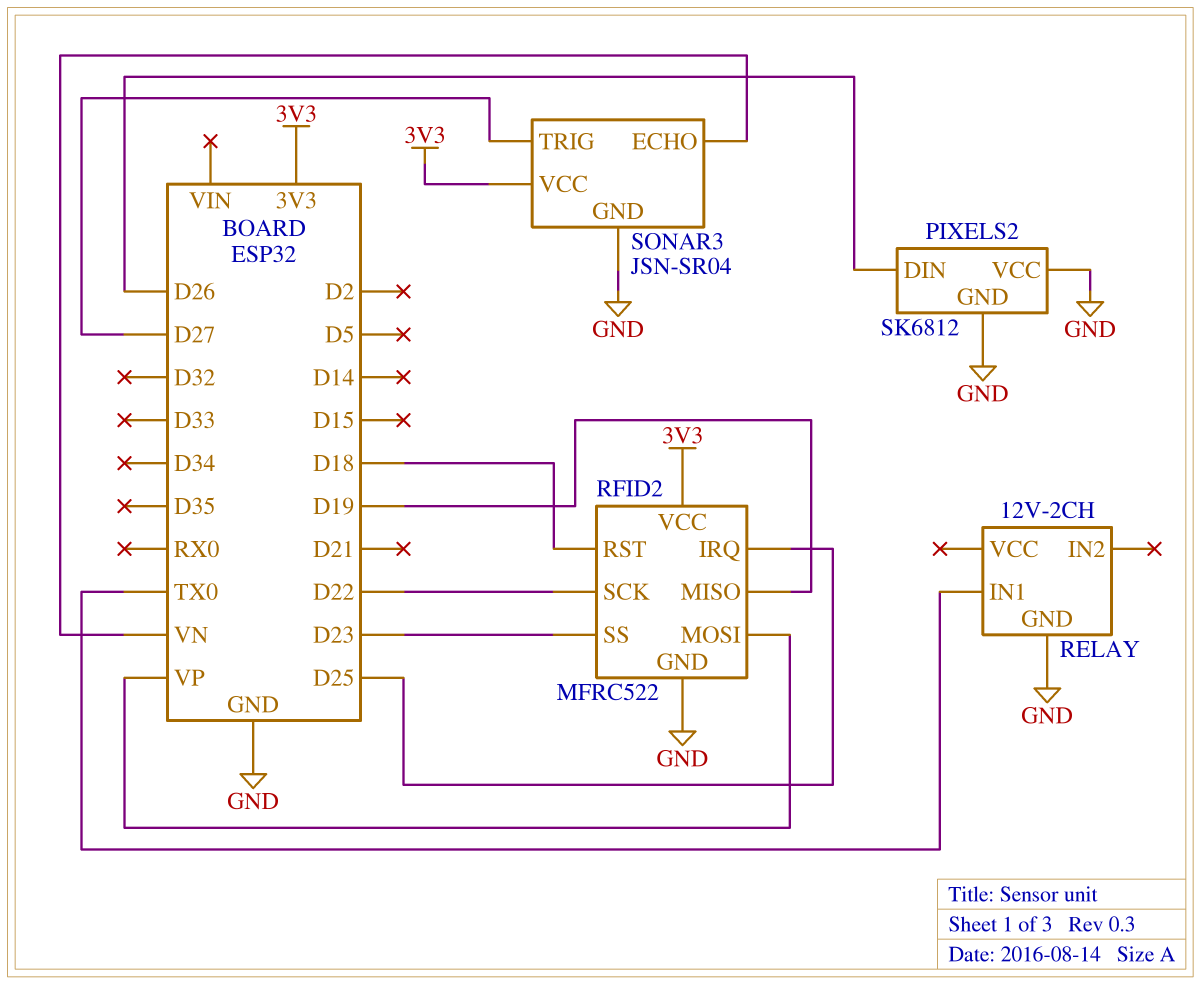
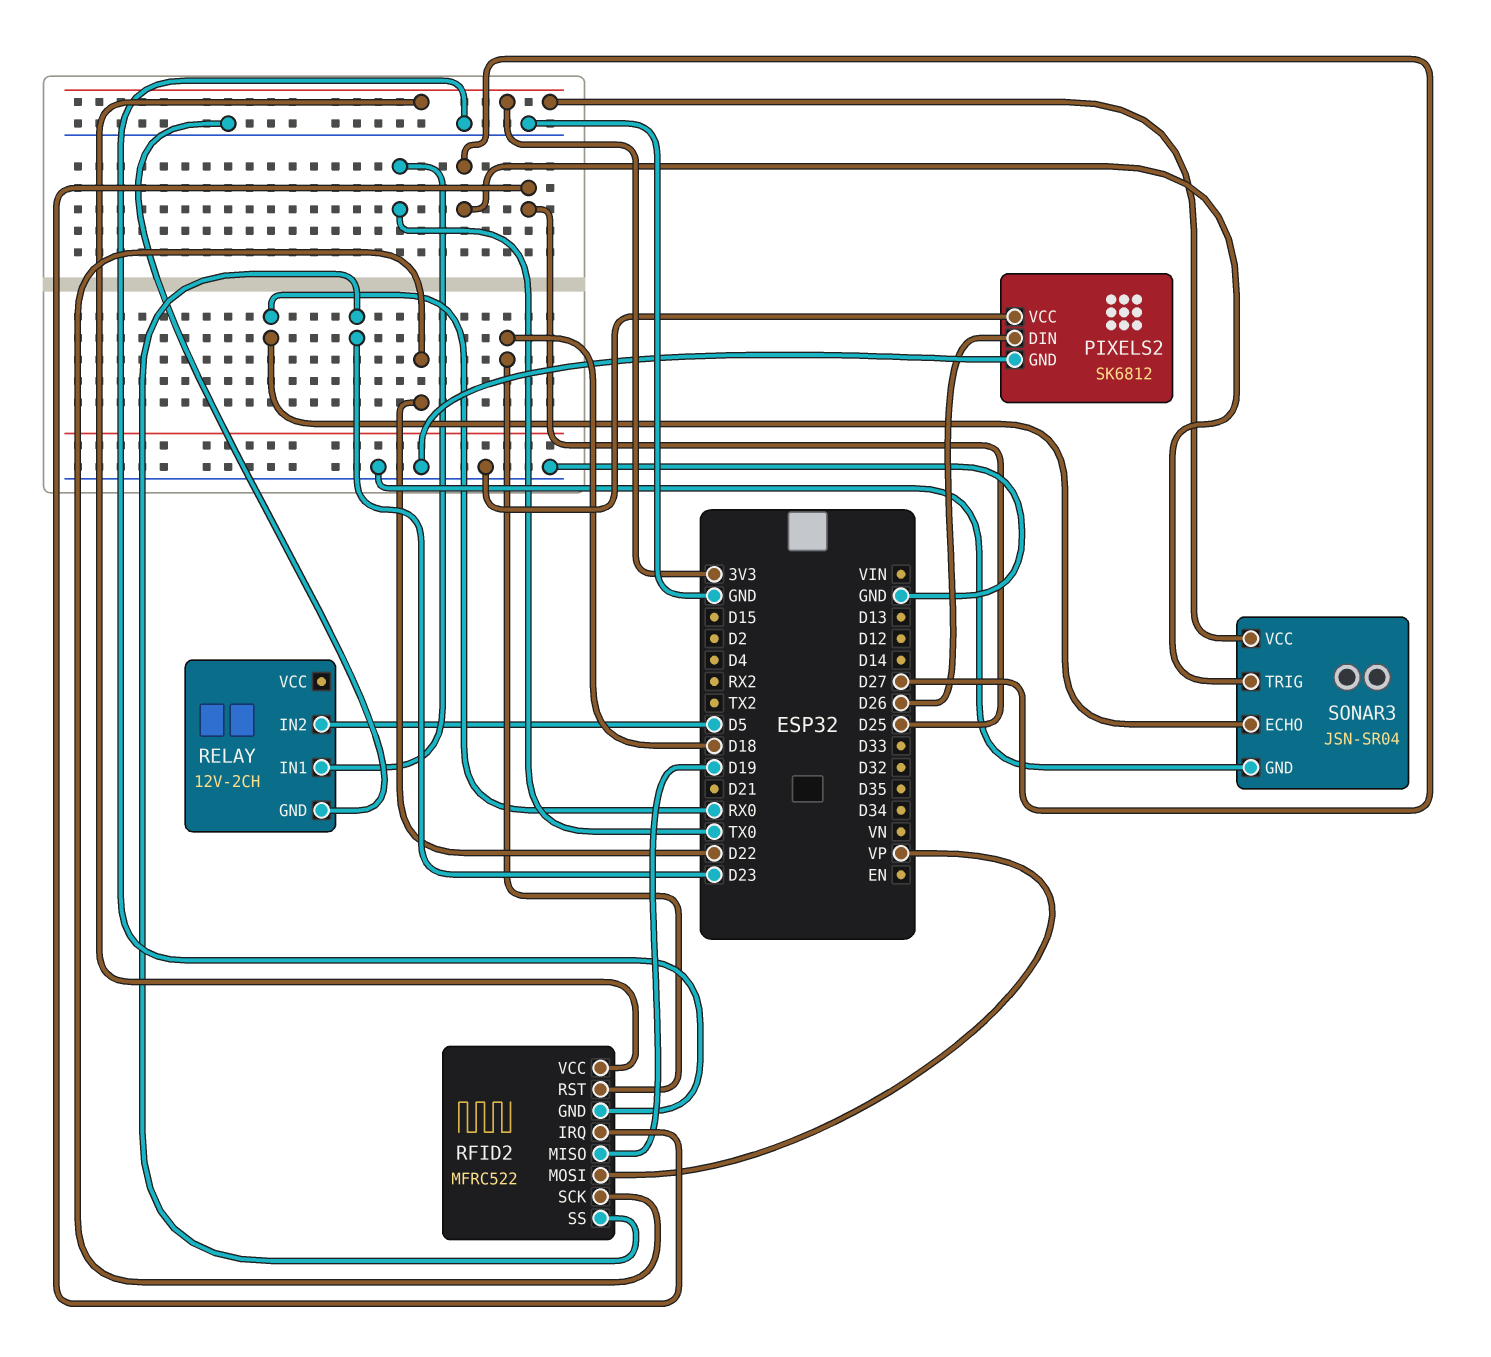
RELAY pin IN2: none -> D5
SONAR3 pin ECHO: VN -> RX0

